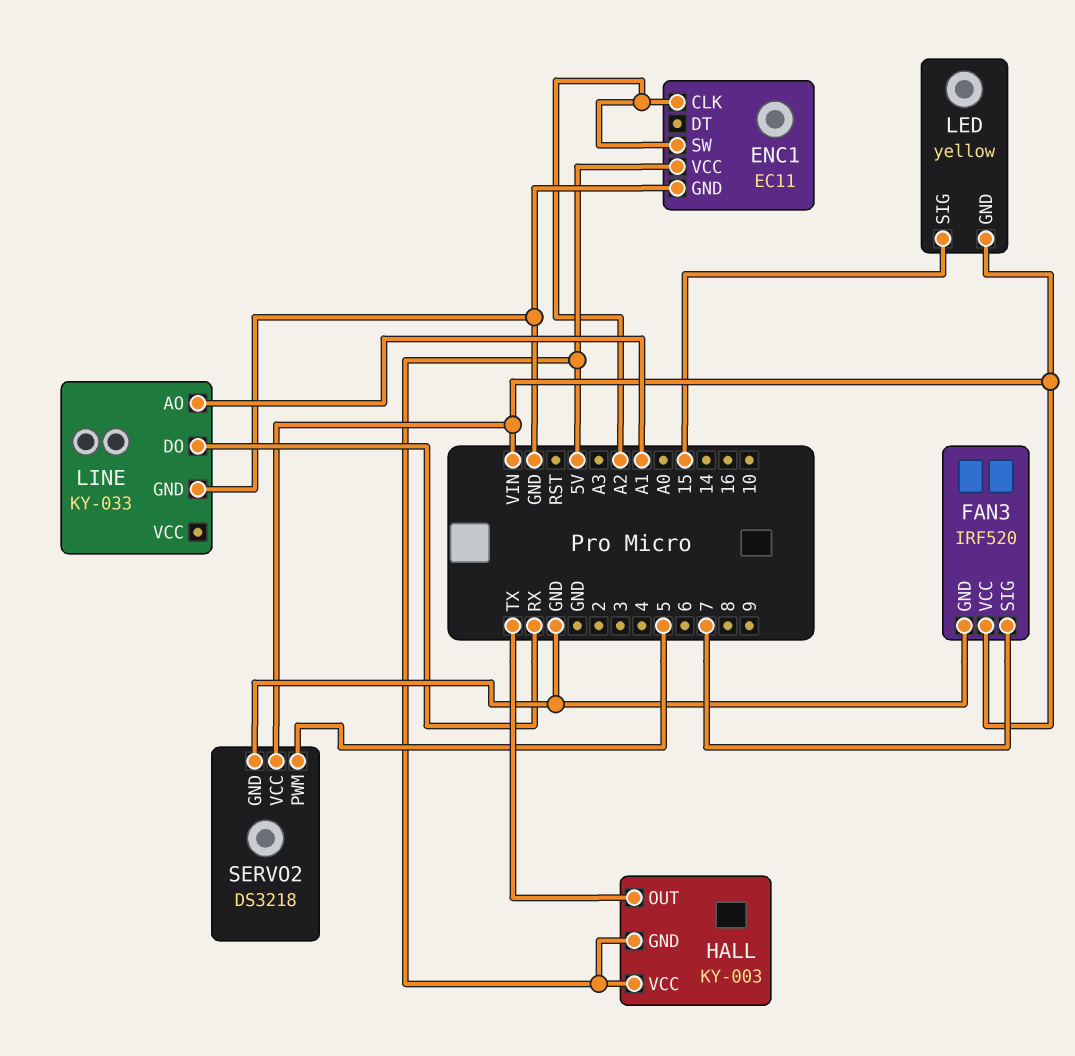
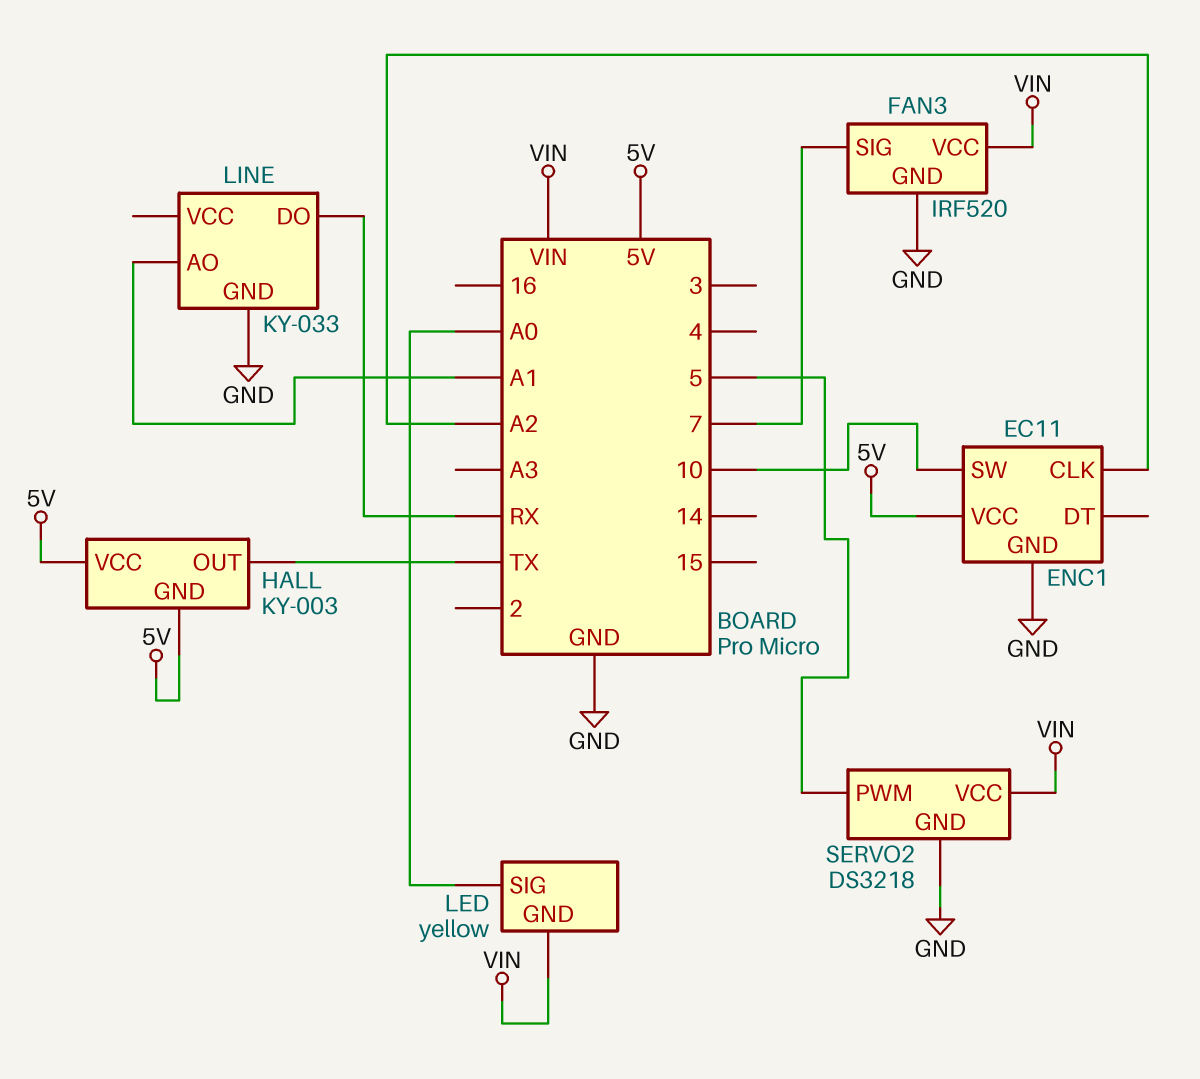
ENC1 pin SW: A2 -> 10
LED pin SIG: 15 -> A0

